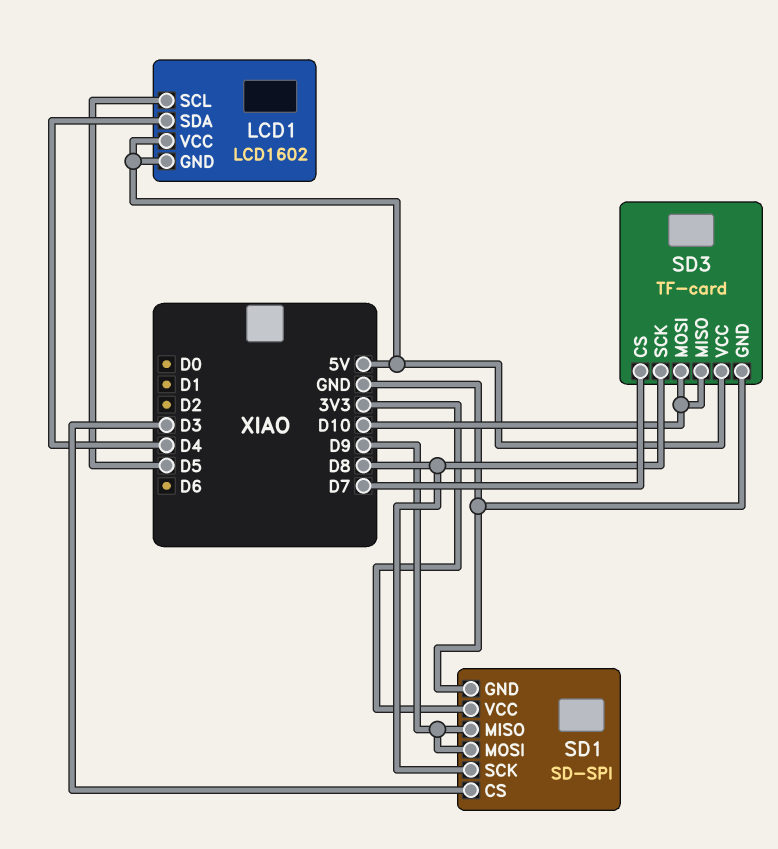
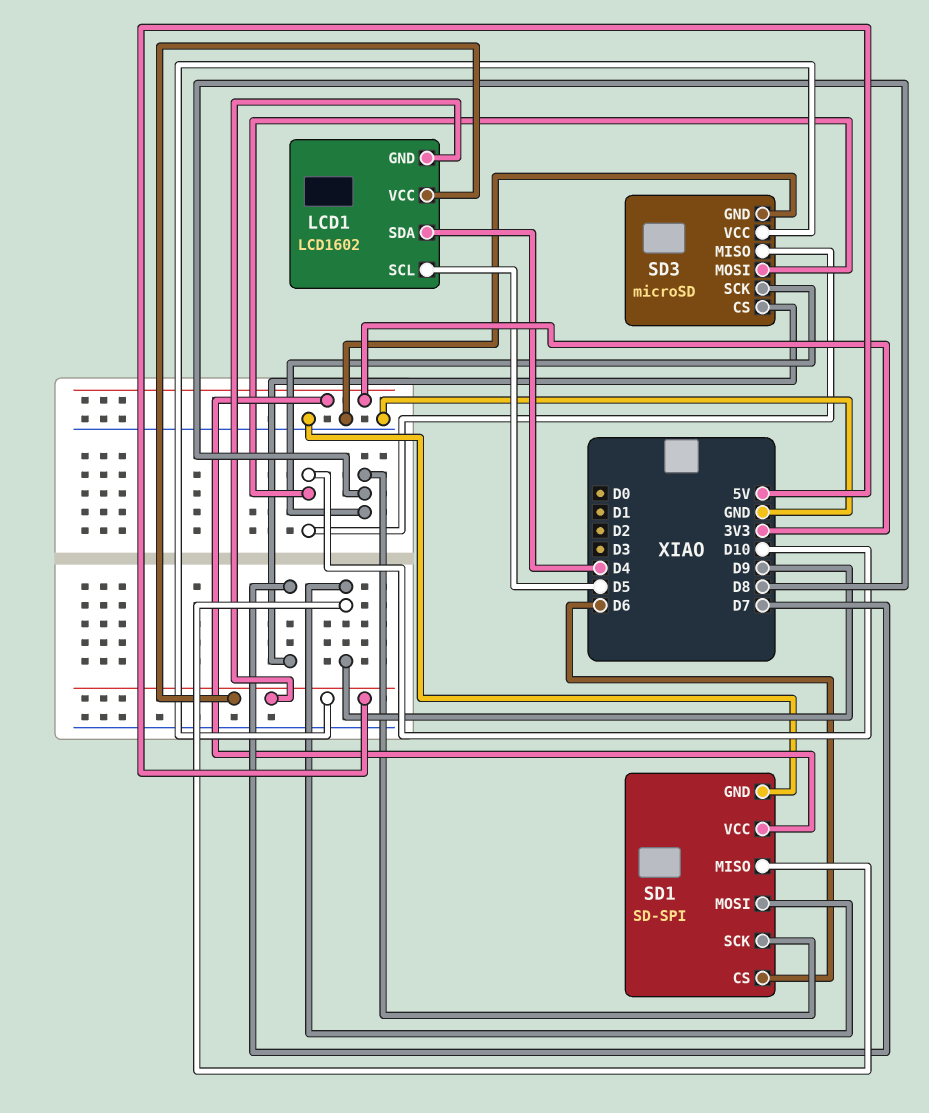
SD1 pin CS: D3 -> D6
SD3: TF-card -> microSD

